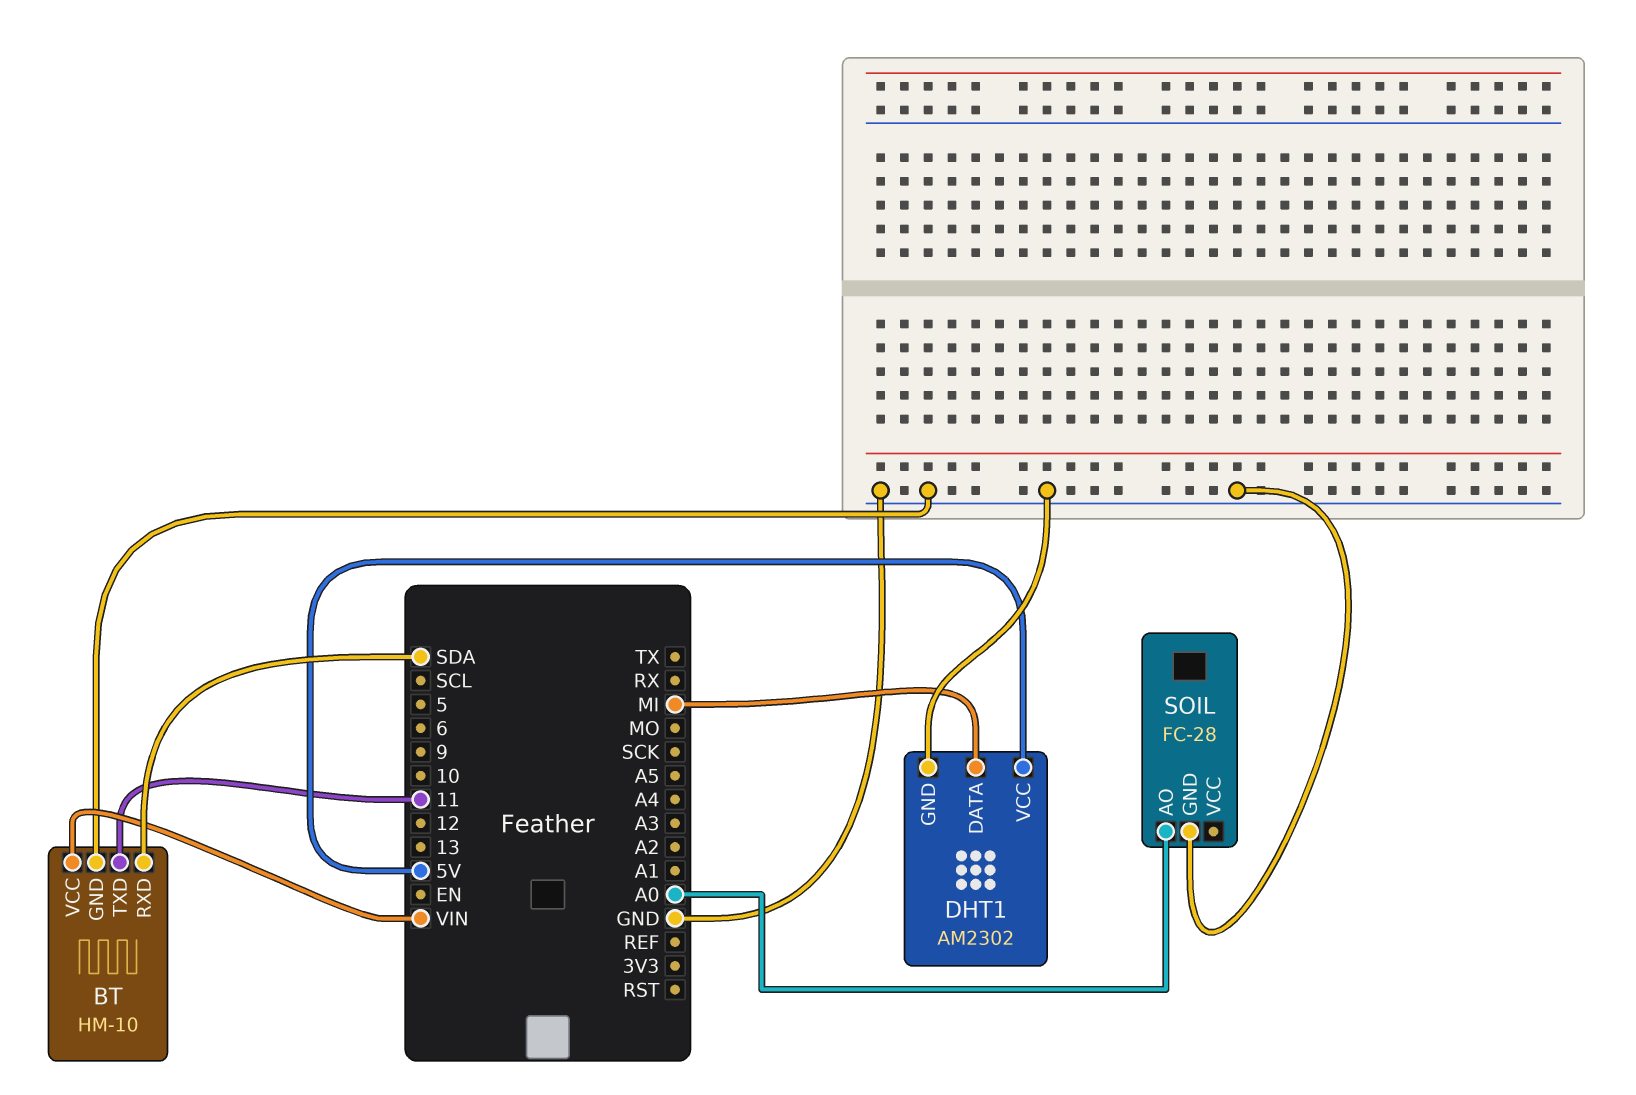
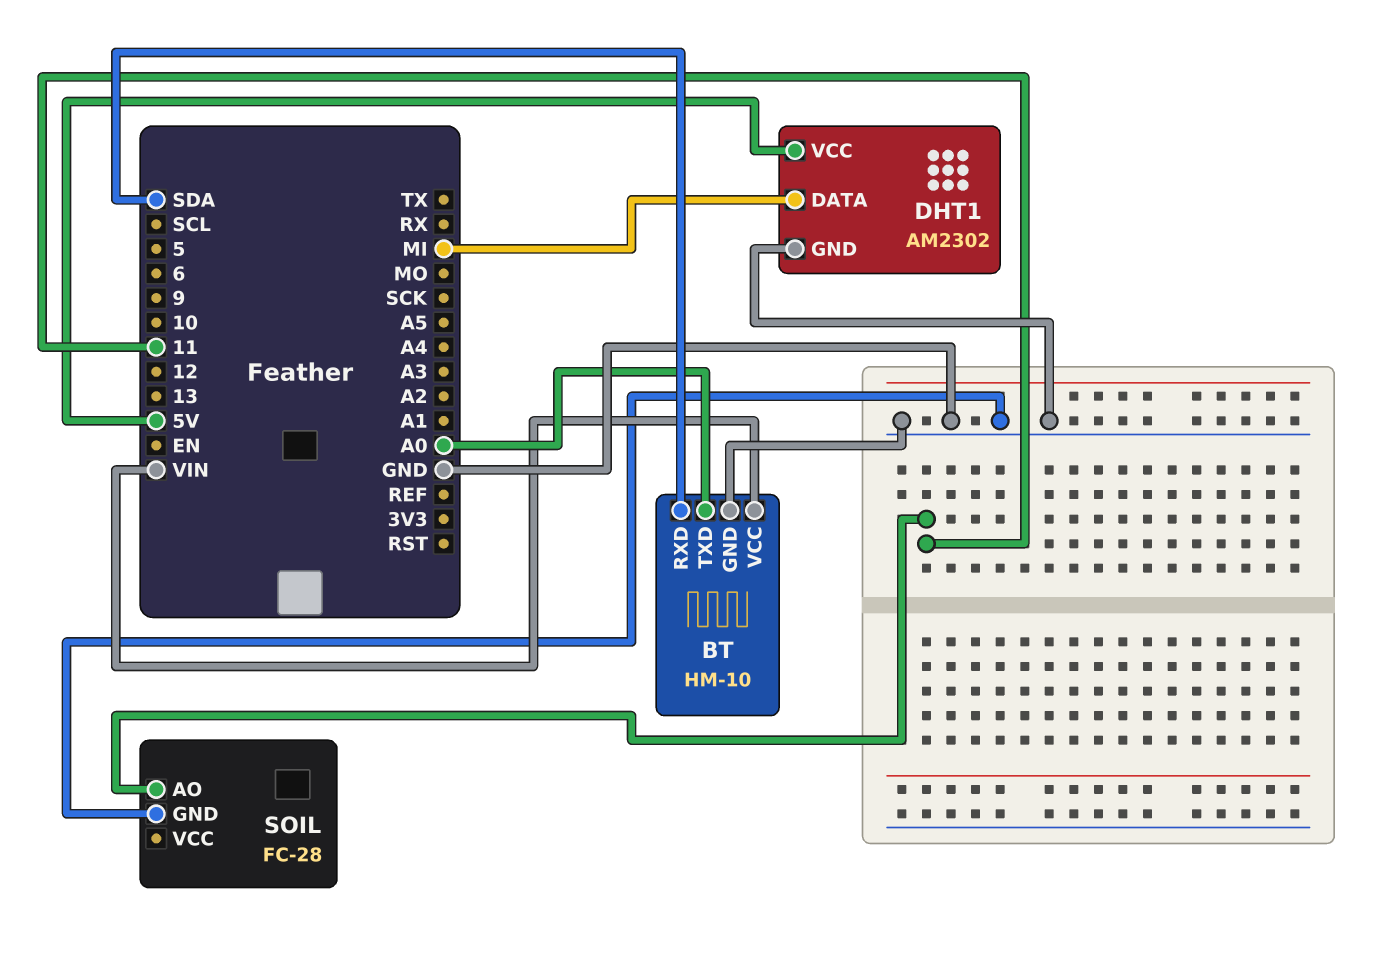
BT pin TXD: 11 -> A0
SOIL pin AO: A0 -> 11

